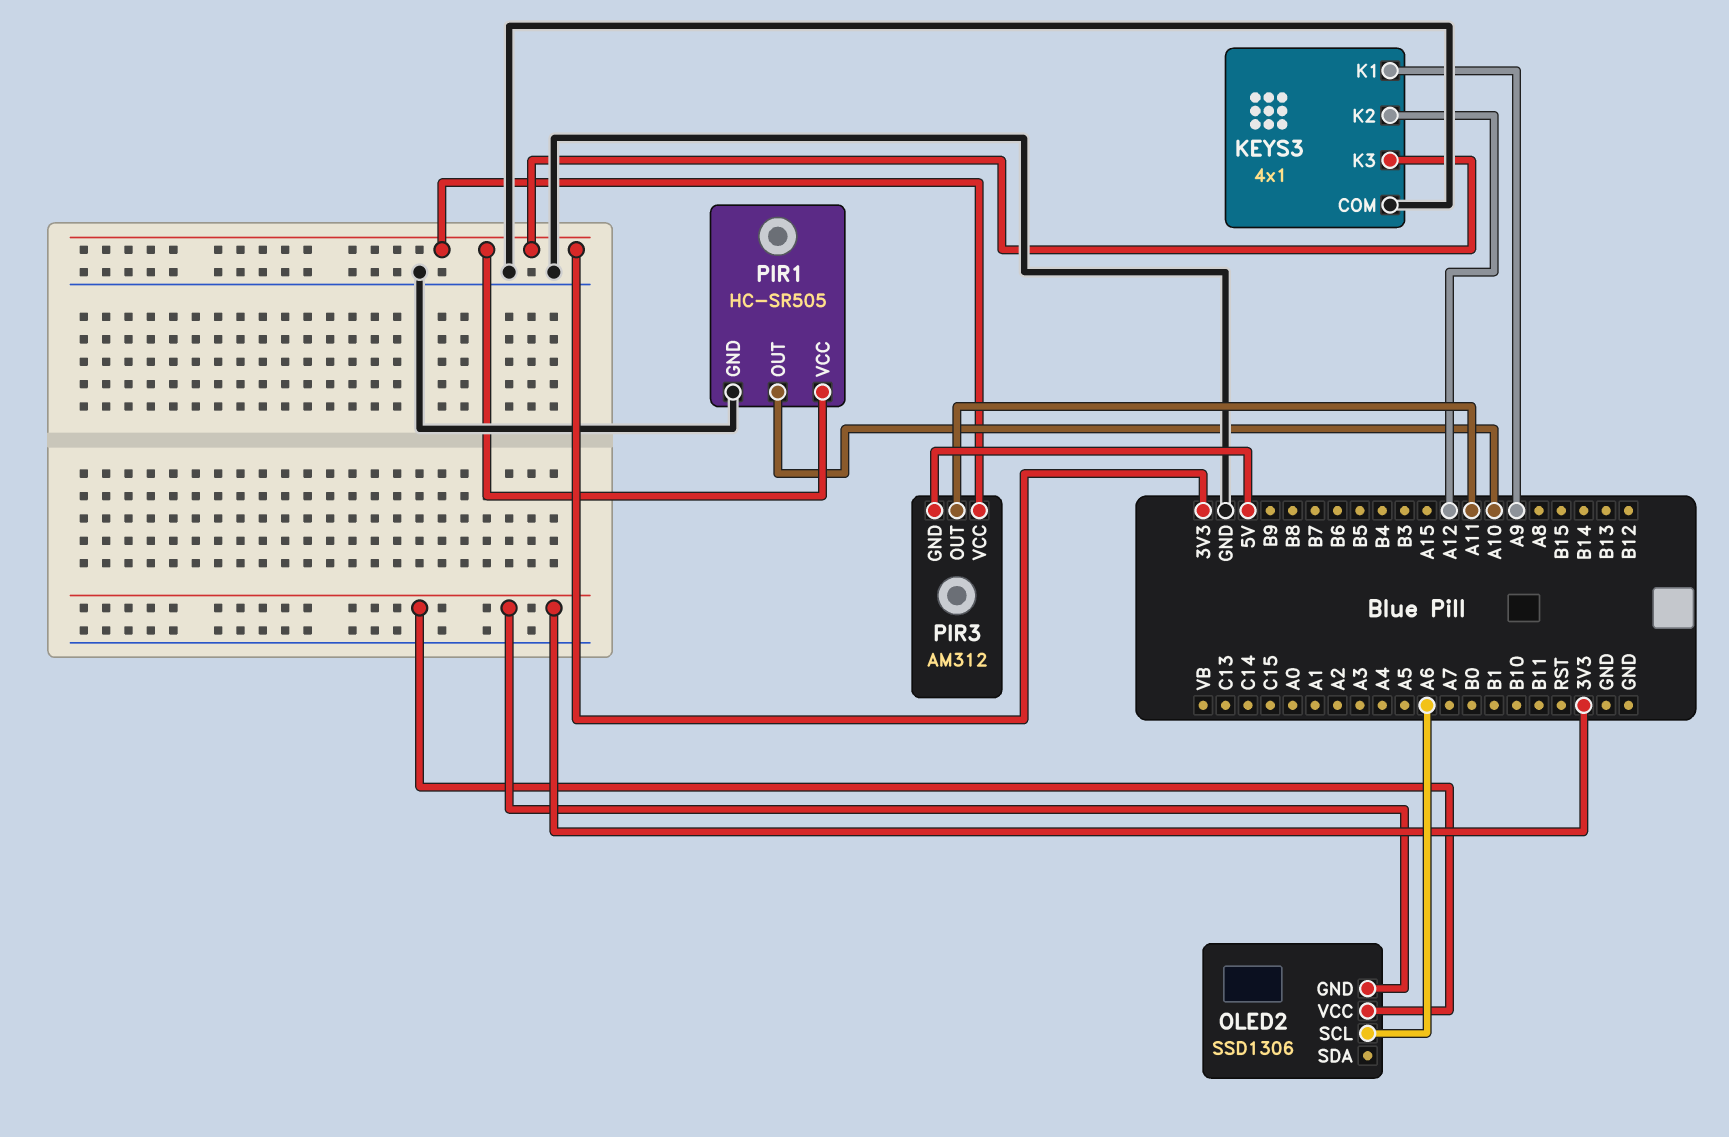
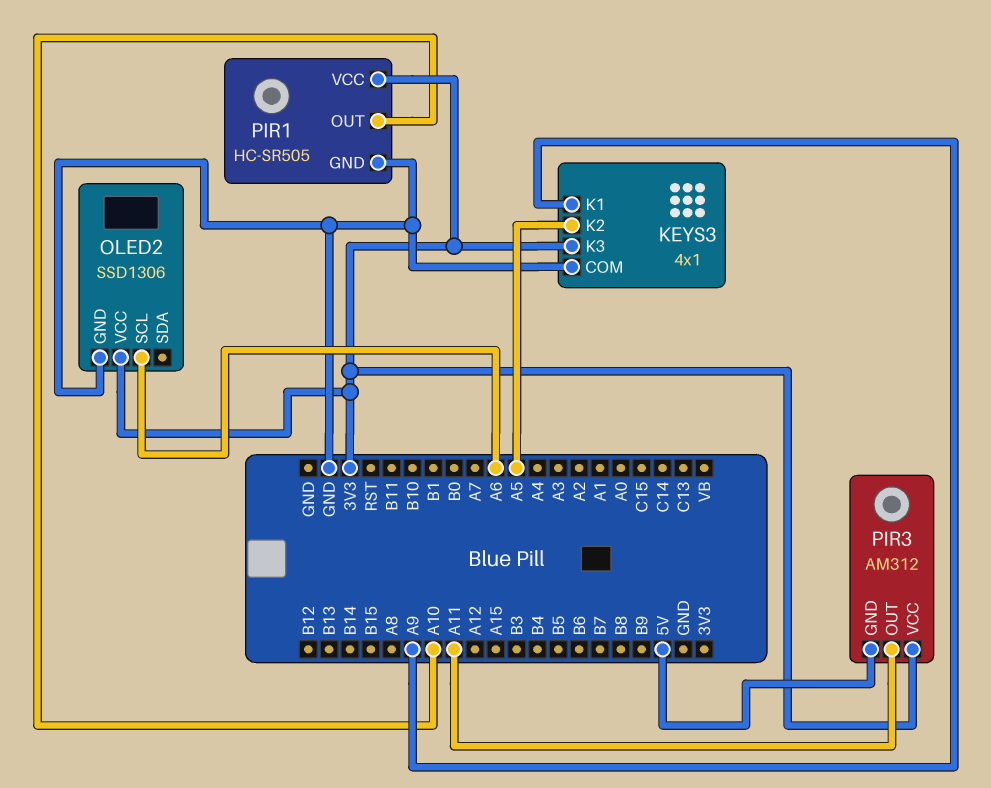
KEYS3 pin K2: A12 -> A5
OLED2 pin GND: 3V3 -> GND

